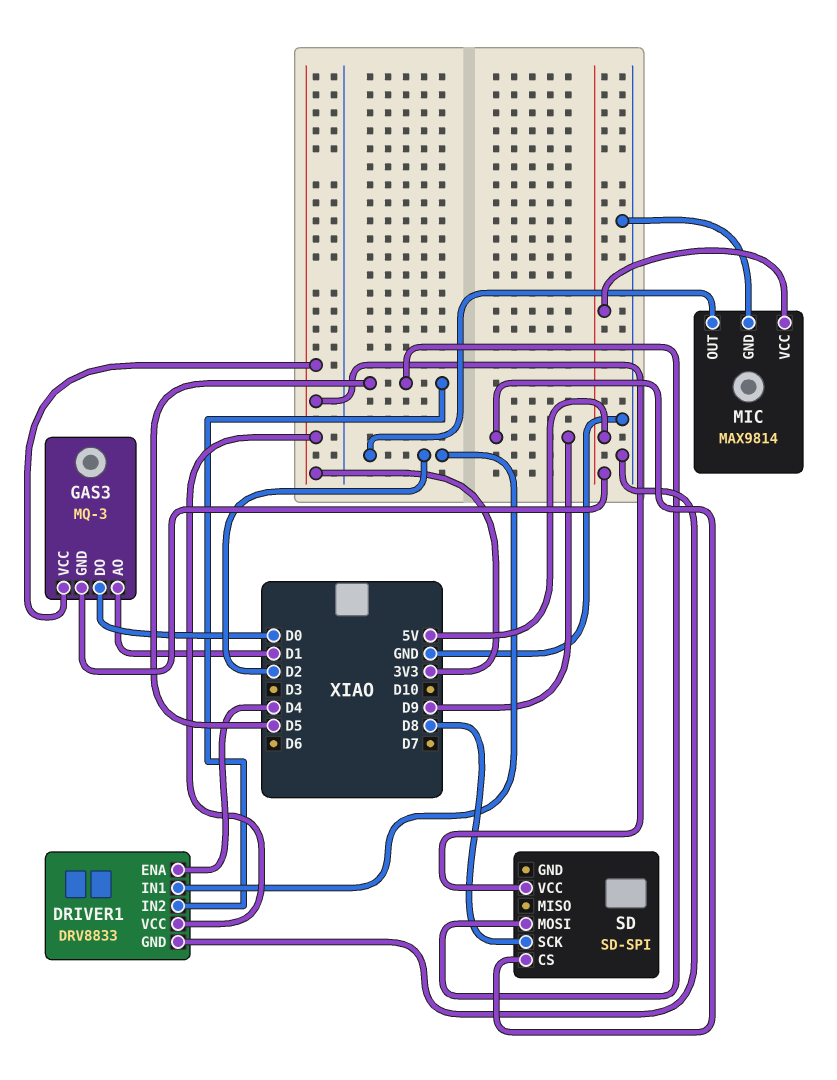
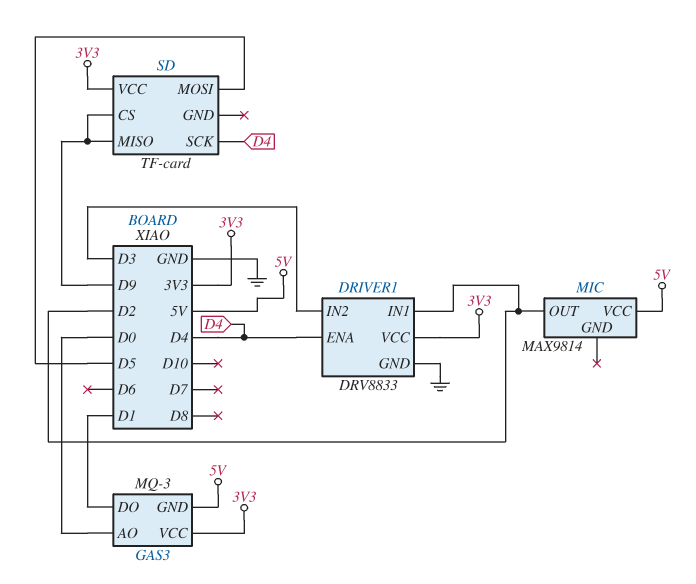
DRIVER1 pin IN2: D5 -> D3
GAS3 pin AO: D1 -> D0
GAS3 pin DO: D0 -> D1
MIC pin GND: GND -> none
SD: SD-SPI -> TF-card
SD pin MISO: none -> D9
SD pin SCK: D8 -> D4

